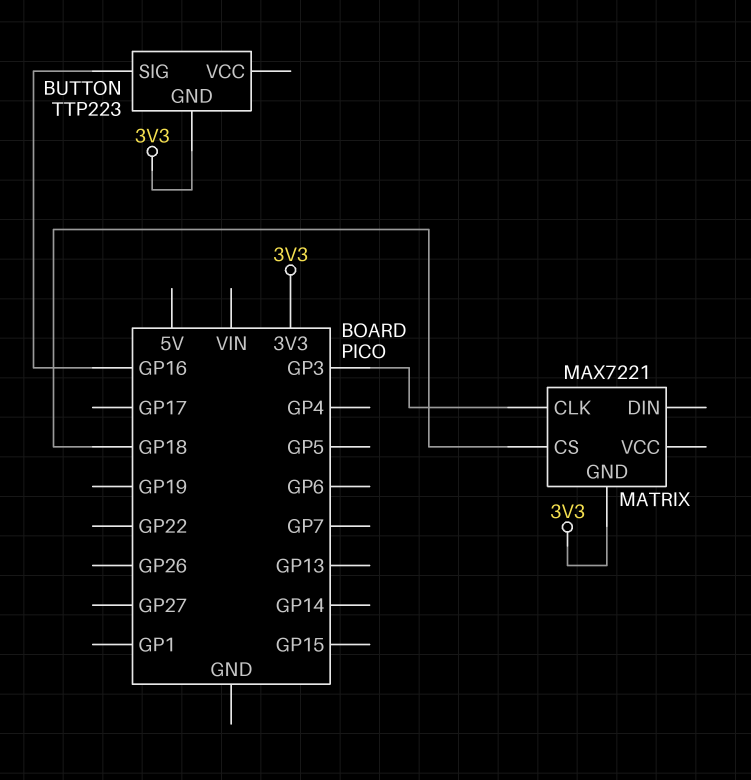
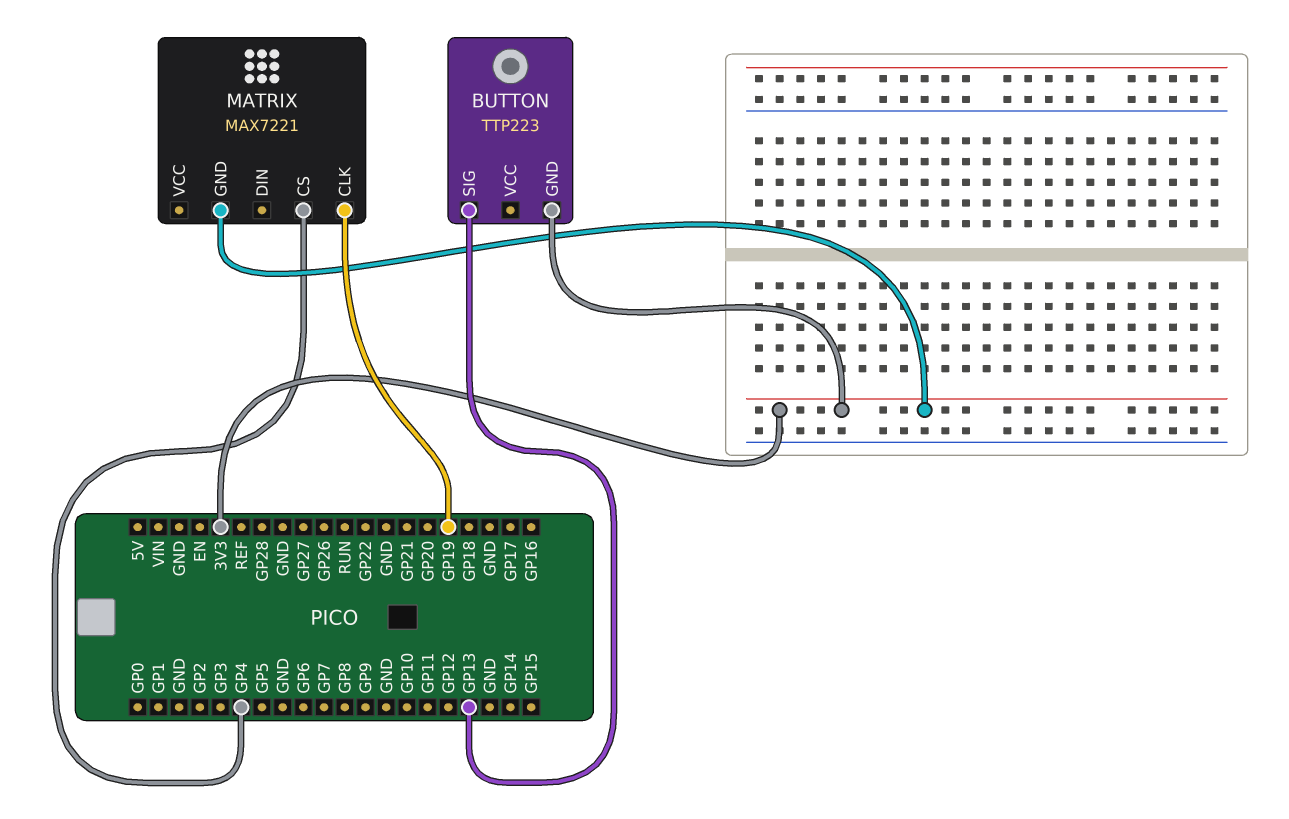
BUTTON pin SIG: GP16 -> GP13
MATRIX pin CLK: GP3 -> GP19
MATRIX pin CS: GP18 -> GP4

